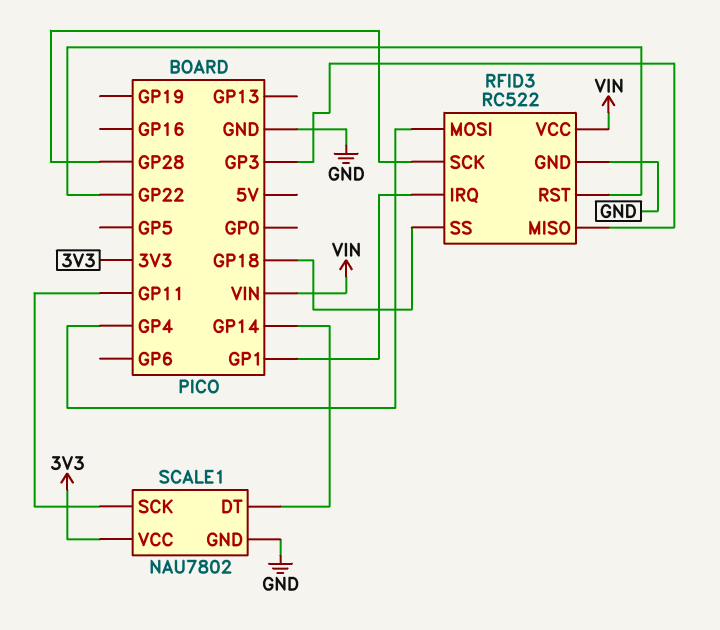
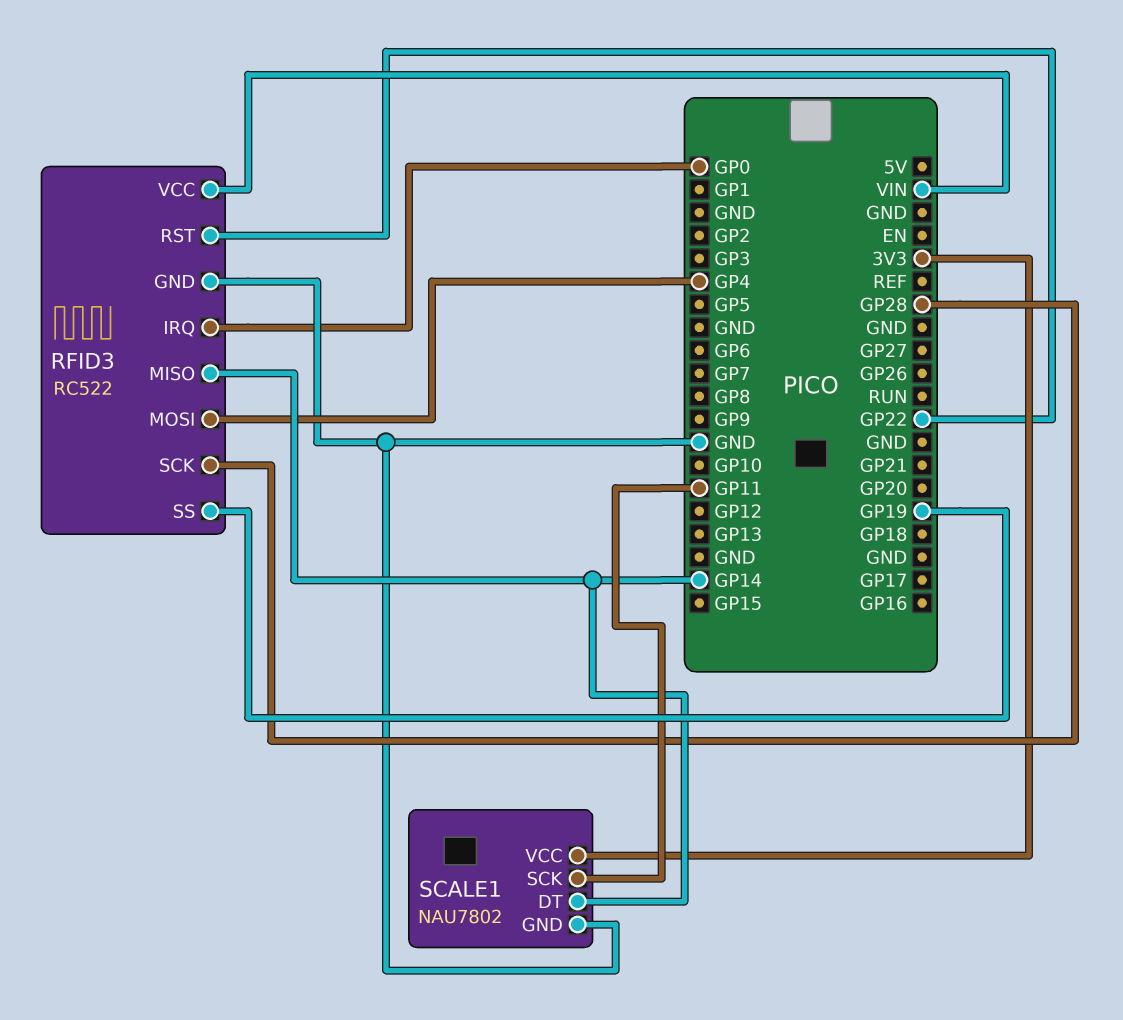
RFID3 pin IRQ: GP1 -> GP0
RFID3 pin MISO: GP3 -> GP14
RFID3 pin SS: GP18 -> GP19

